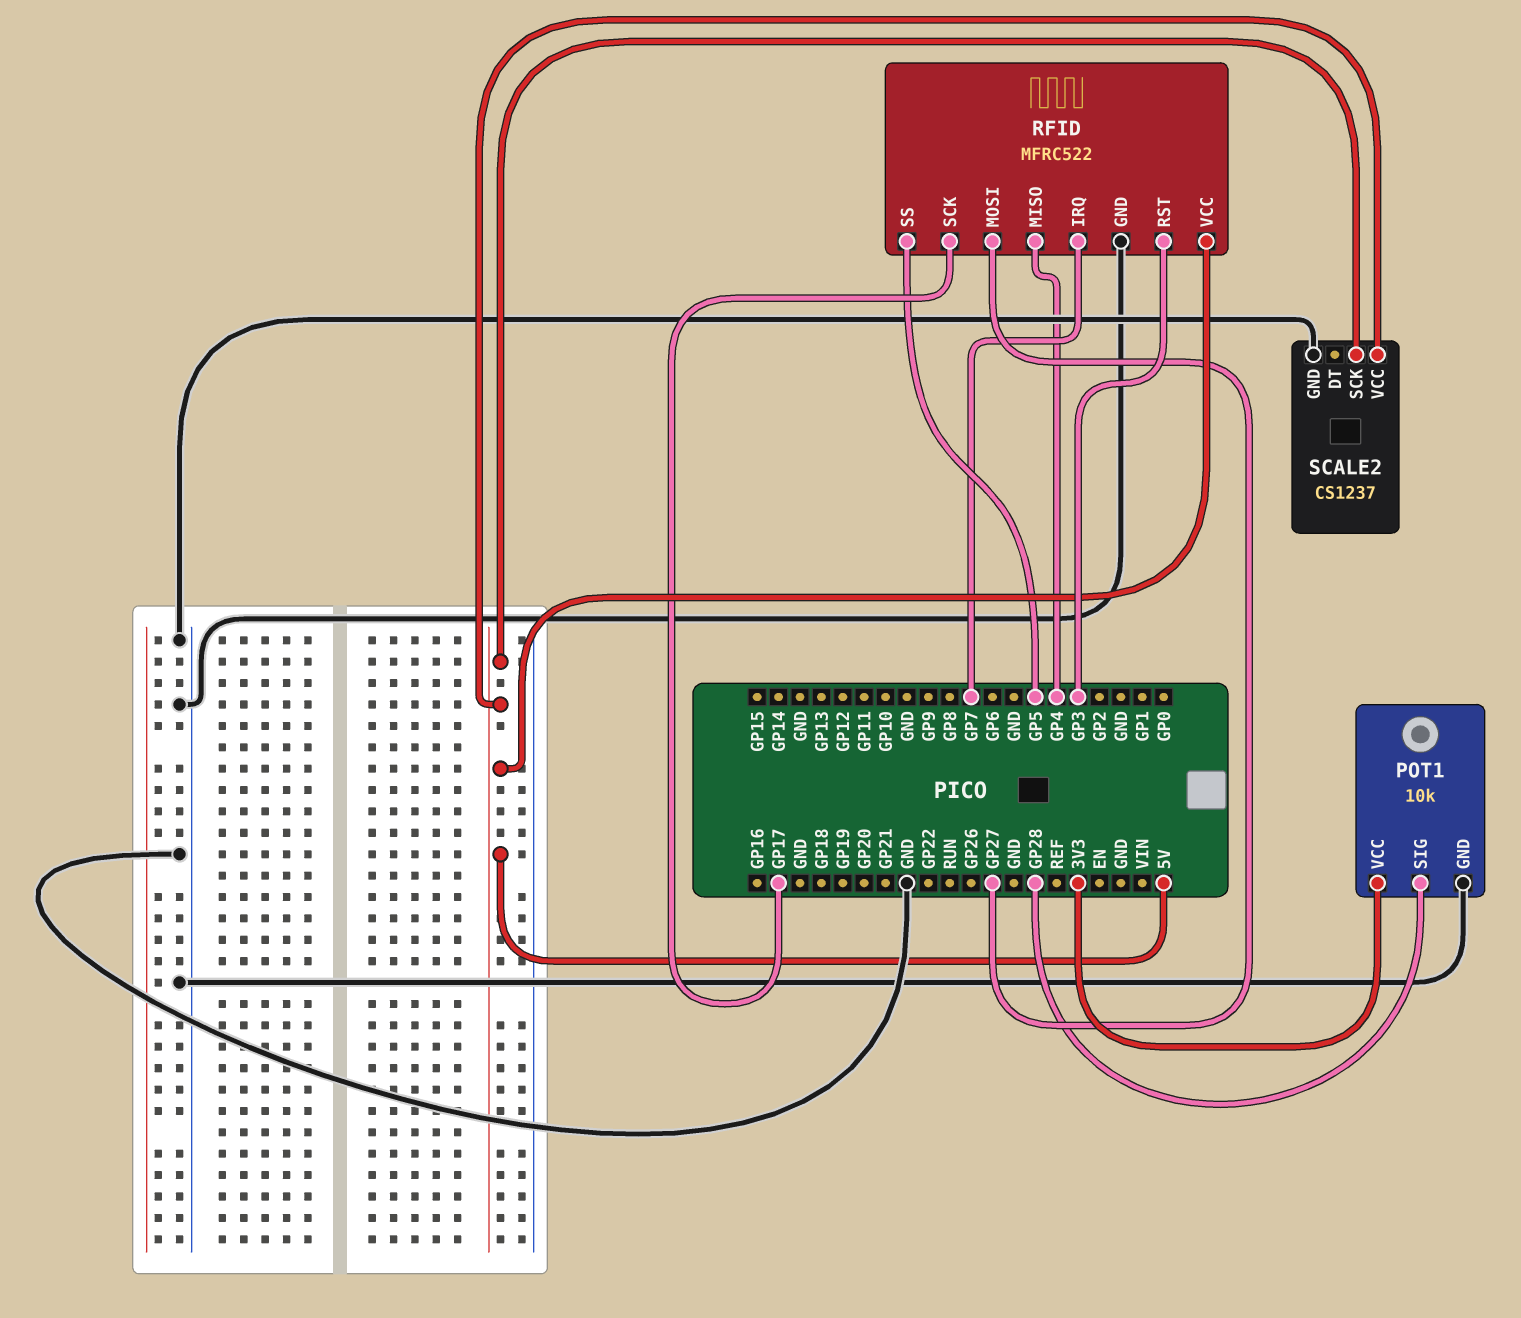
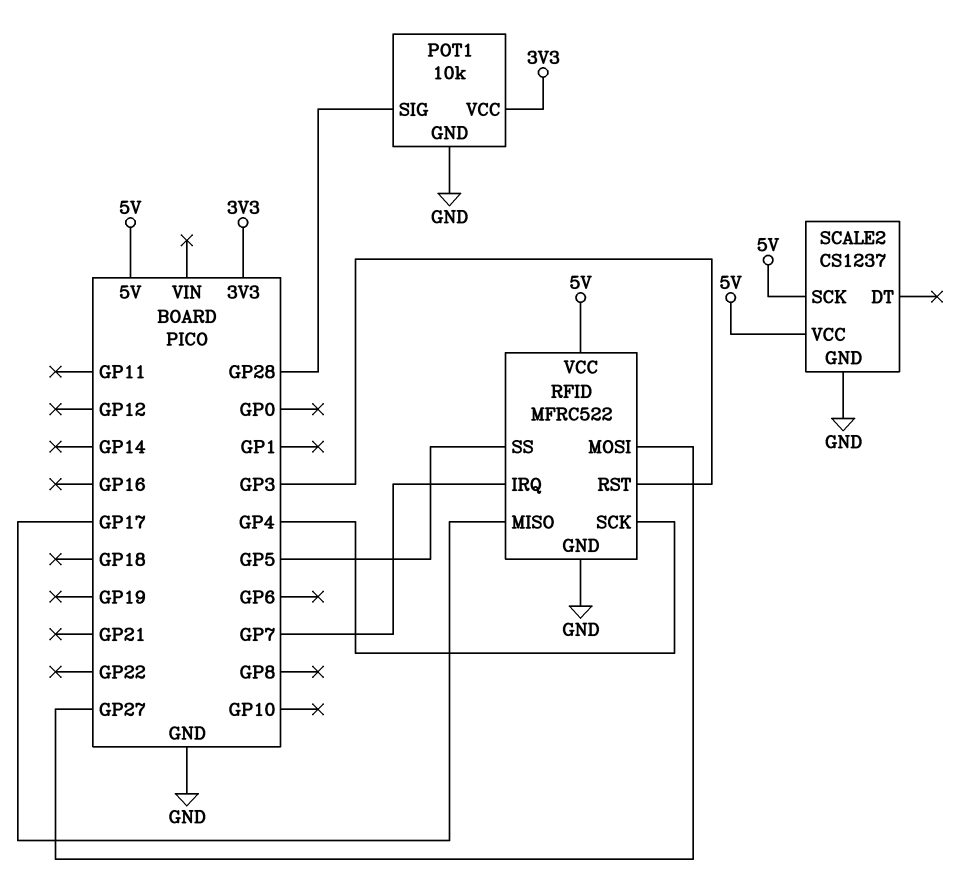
RFID pin MISO: GP4 -> GP17
RFID pin SCK: GP17 -> GP4

